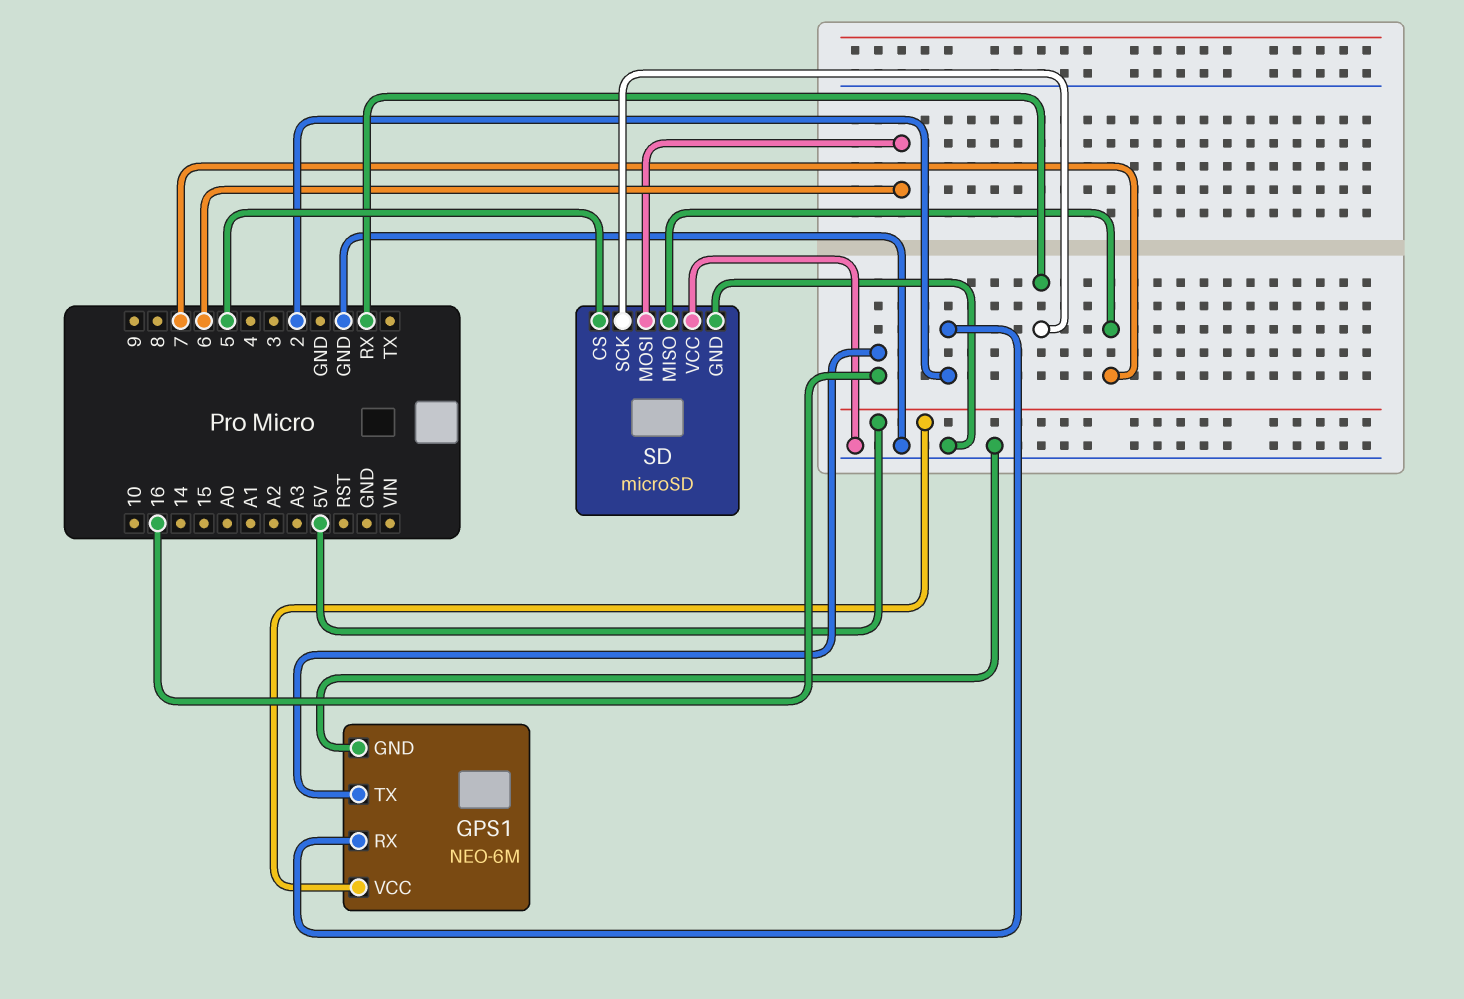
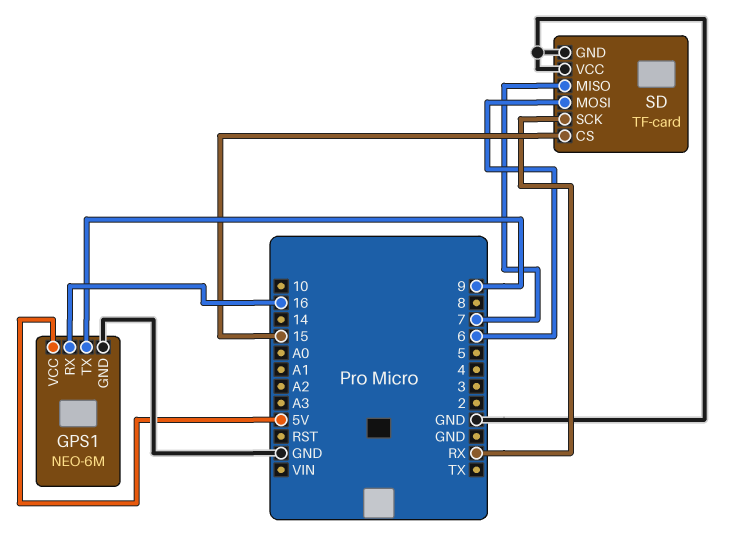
GPS1 pin RX: 2 -> 16
GPS1 pin TX: 16 -> 9
SD: microSD -> TF-card
SD pin CS: 5 -> 15

